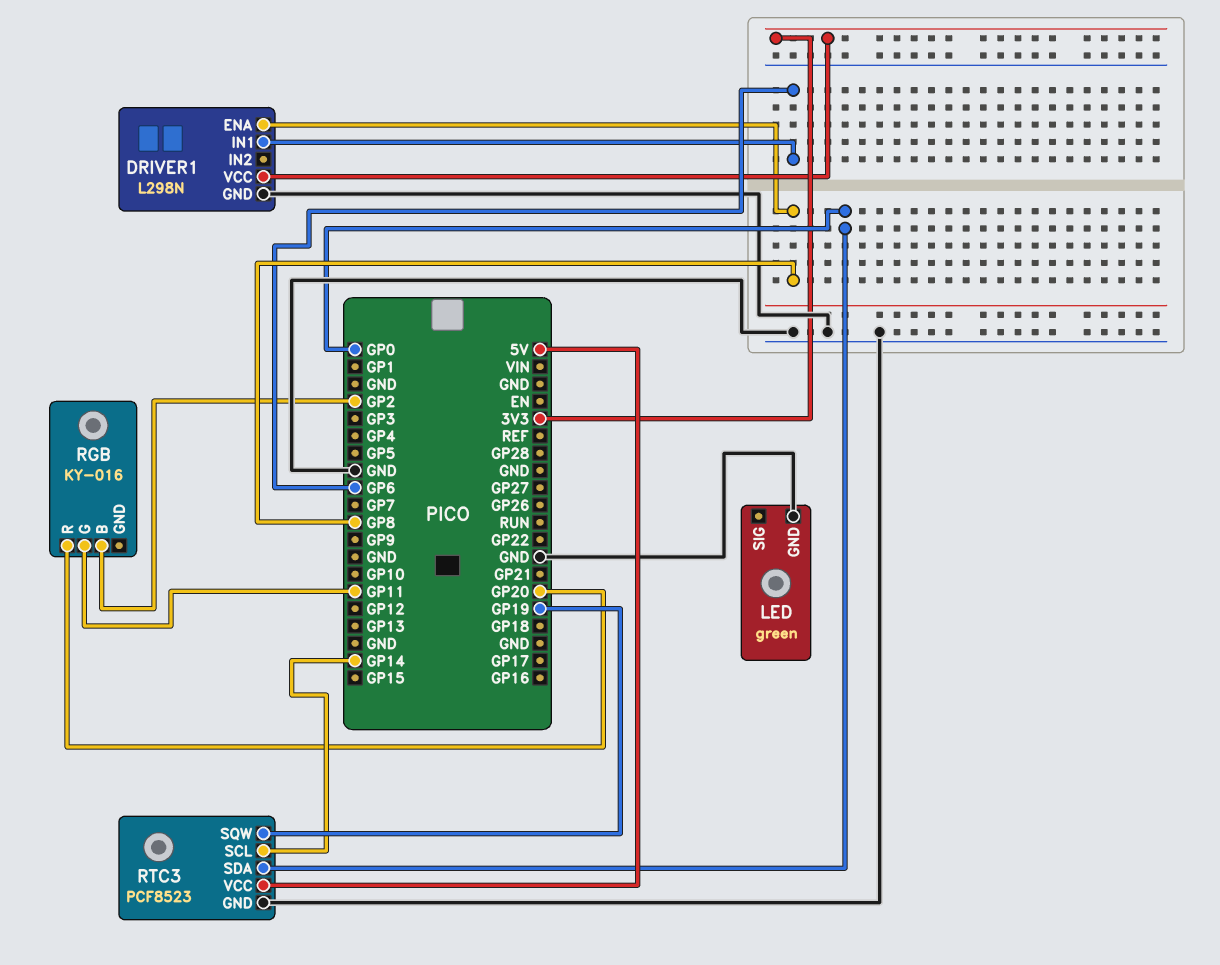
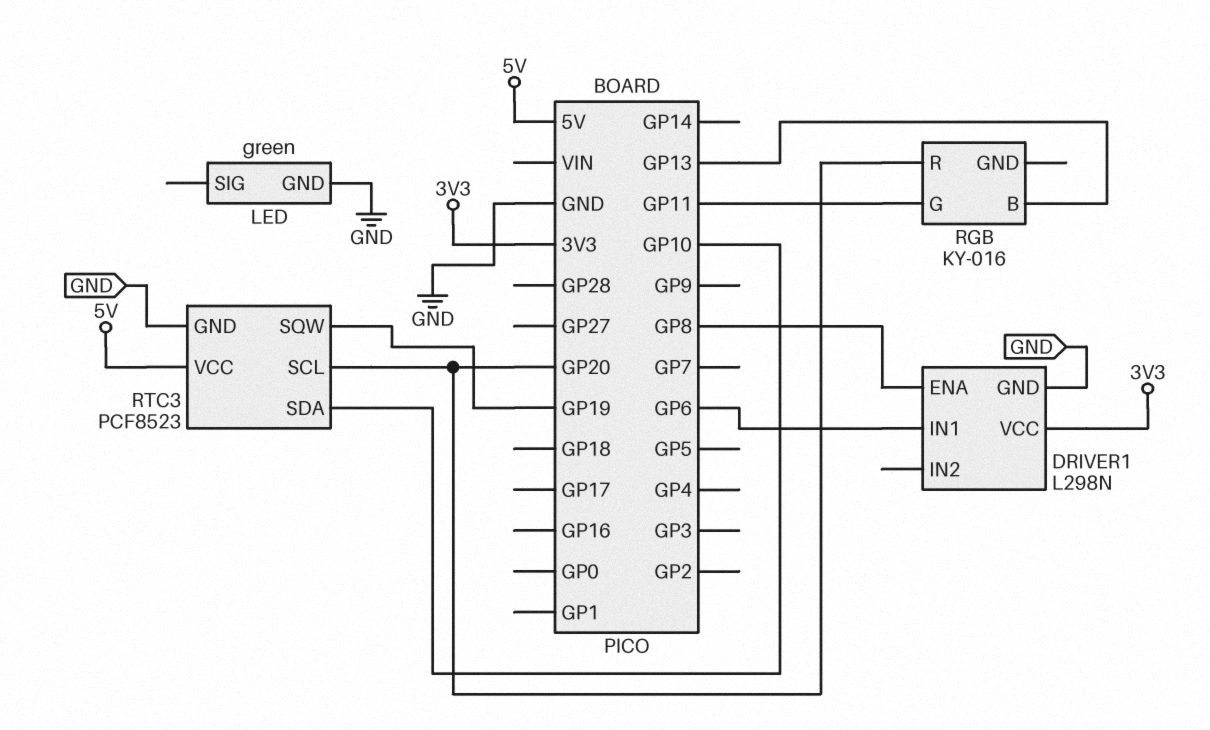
RGB pin B: GP2 -> GP13
RTC3 pin SCL: GP14 -> GP20
RTC3 pin SDA: GP0 -> GP10

